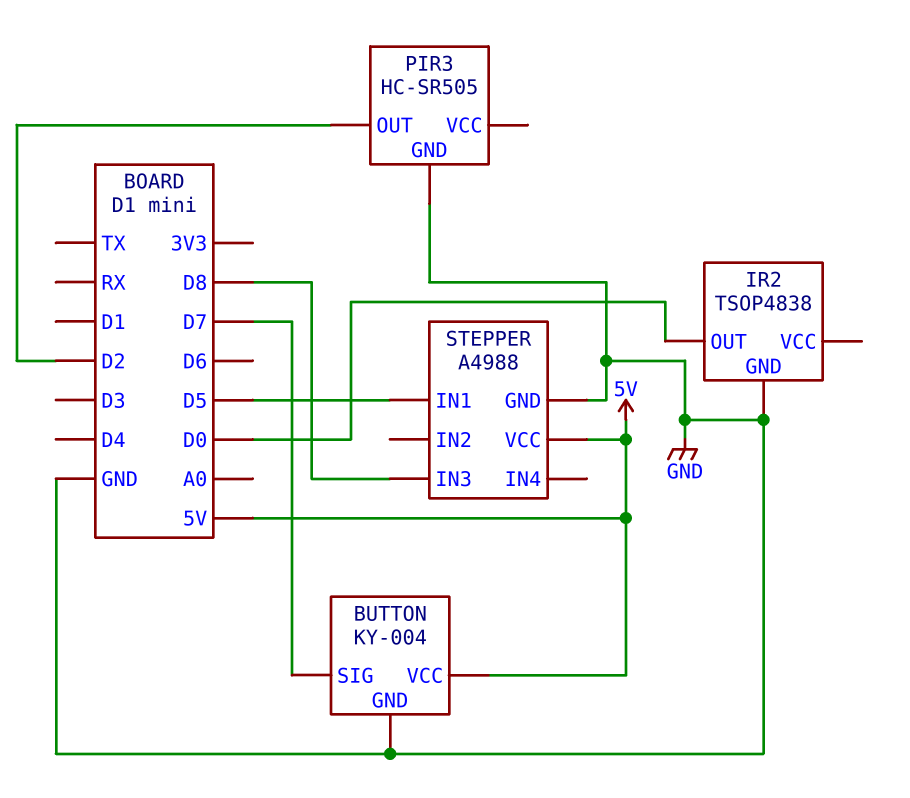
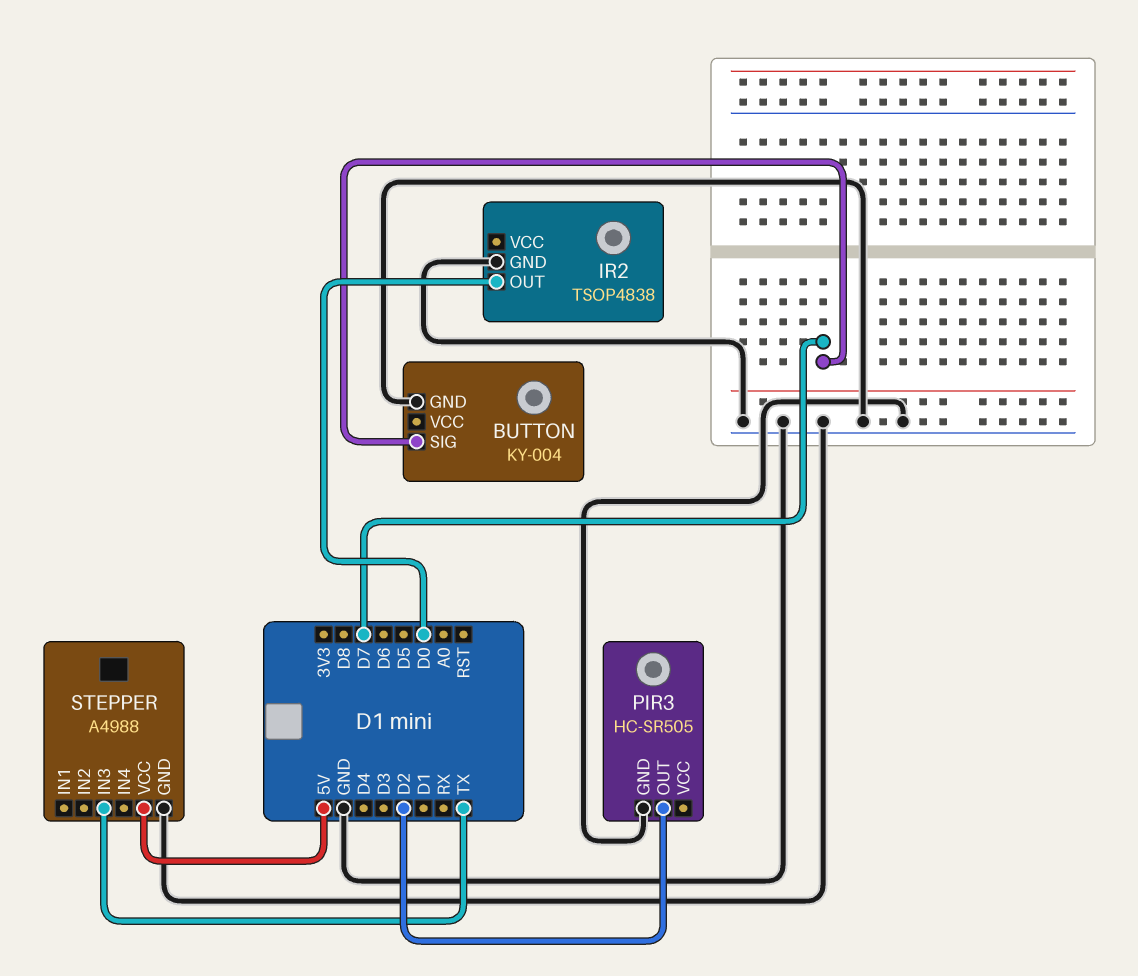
BUTTON pin VCC: 5V -> none
STEPPER pin IN1: D5 -> none
STEPPER pin IN3: D8 -> TX

